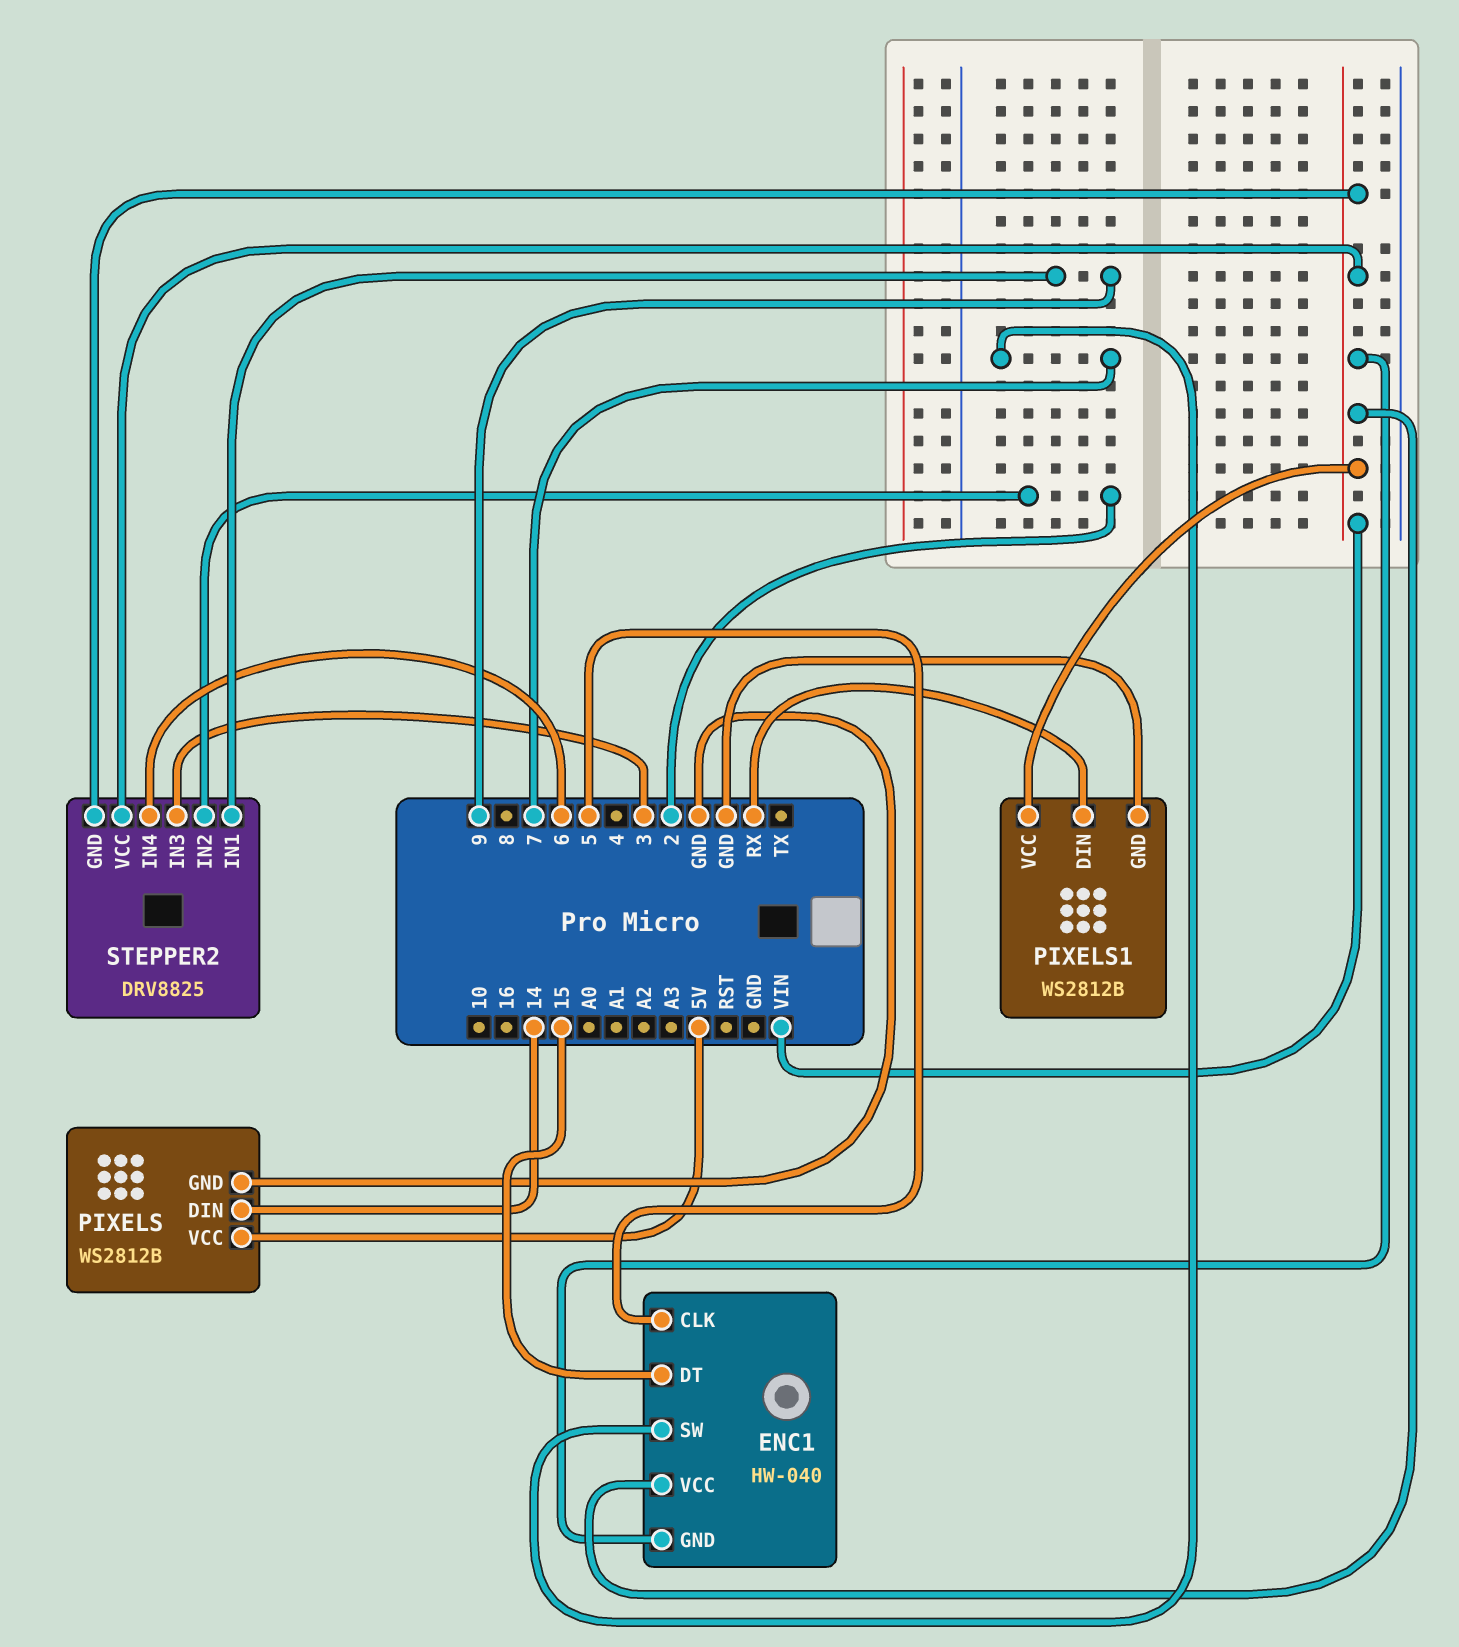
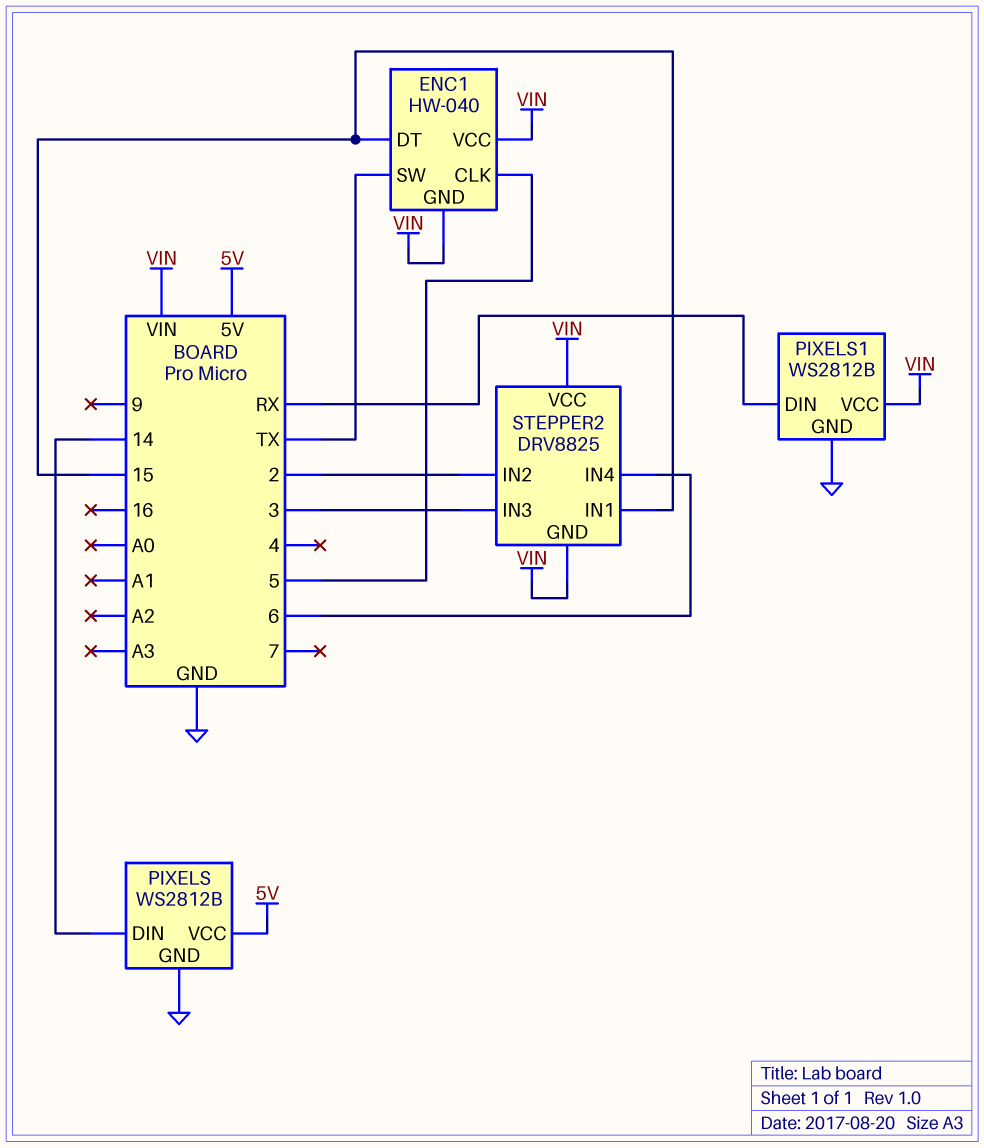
ENC1 pin SW: 7 -> TX
STEPPER2 pin IN1: 9 -> 15

